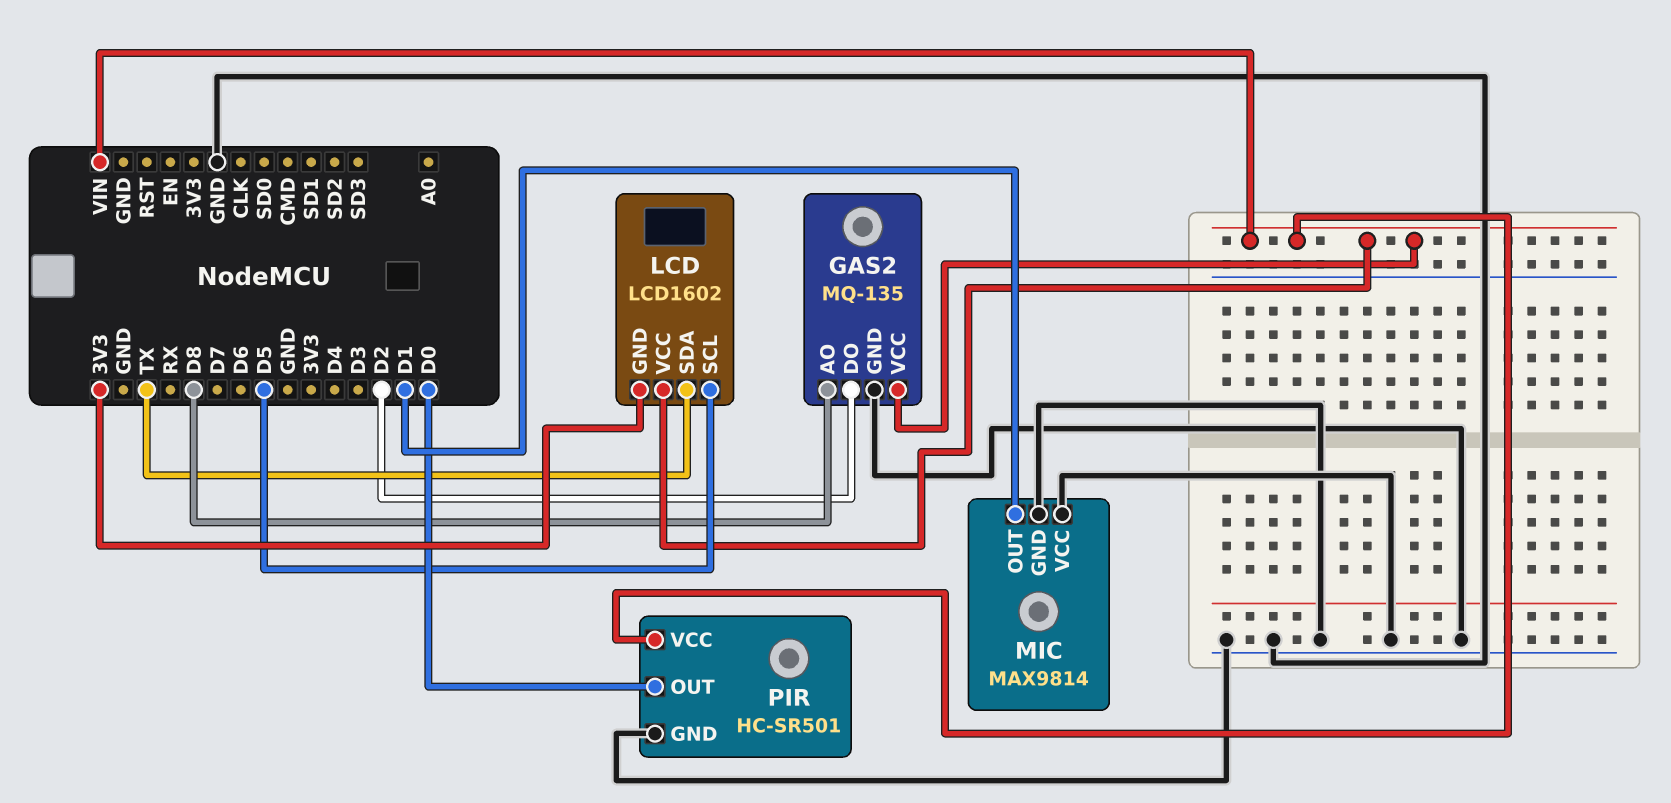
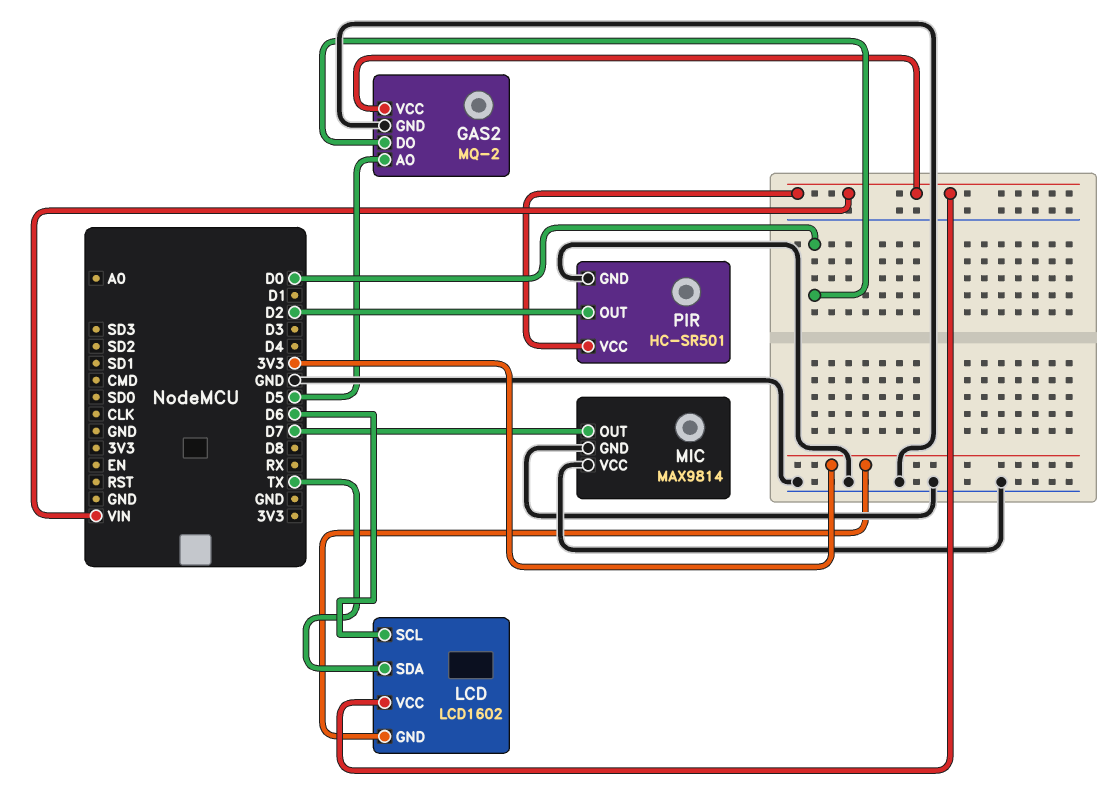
GAS2: MQ-135 -> MQ-2
GAS2 pin AO: D8 -> D5
GAS2 pin DO: D2 -> D0
LCD pin SCL: D5 -> D6
MIC pin OUT: D1 -> D7
PIR pin OUT: D0 -> D2

